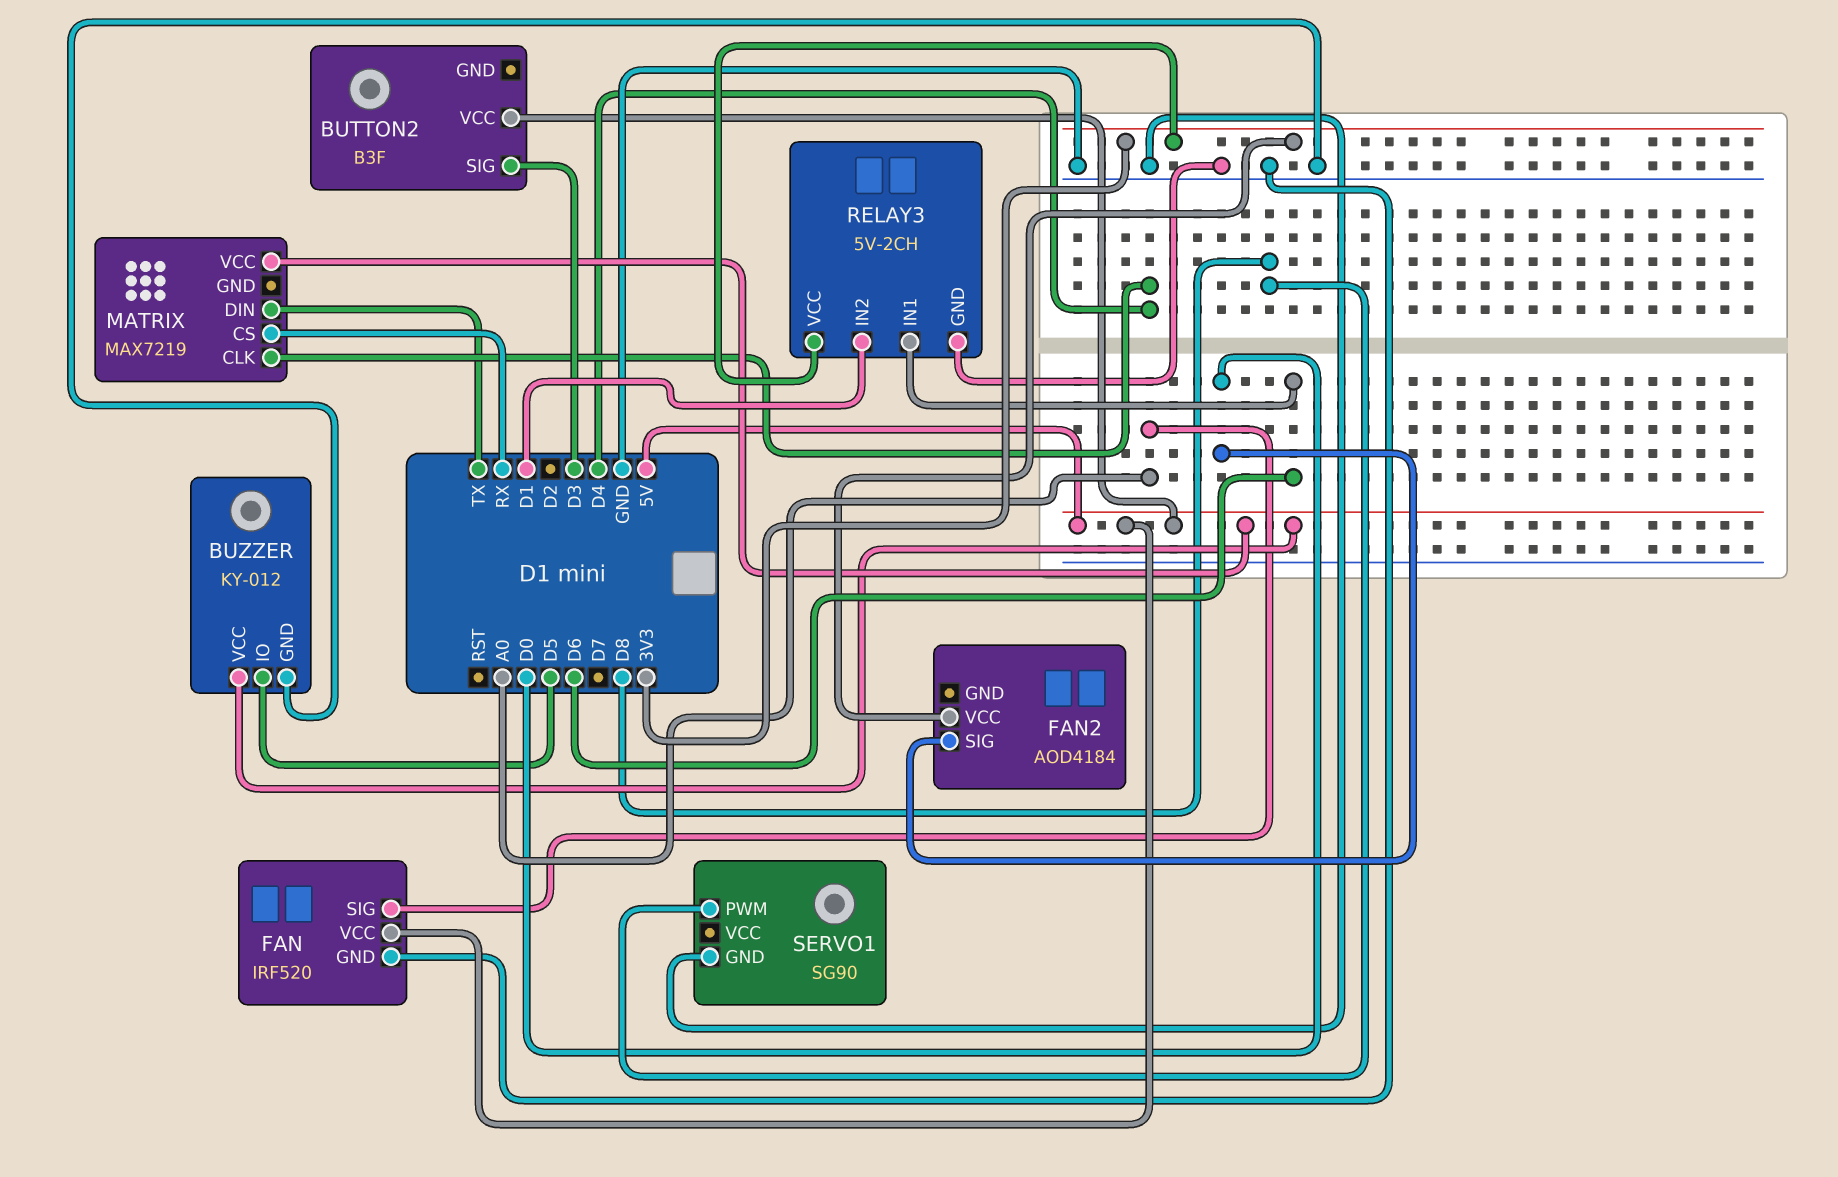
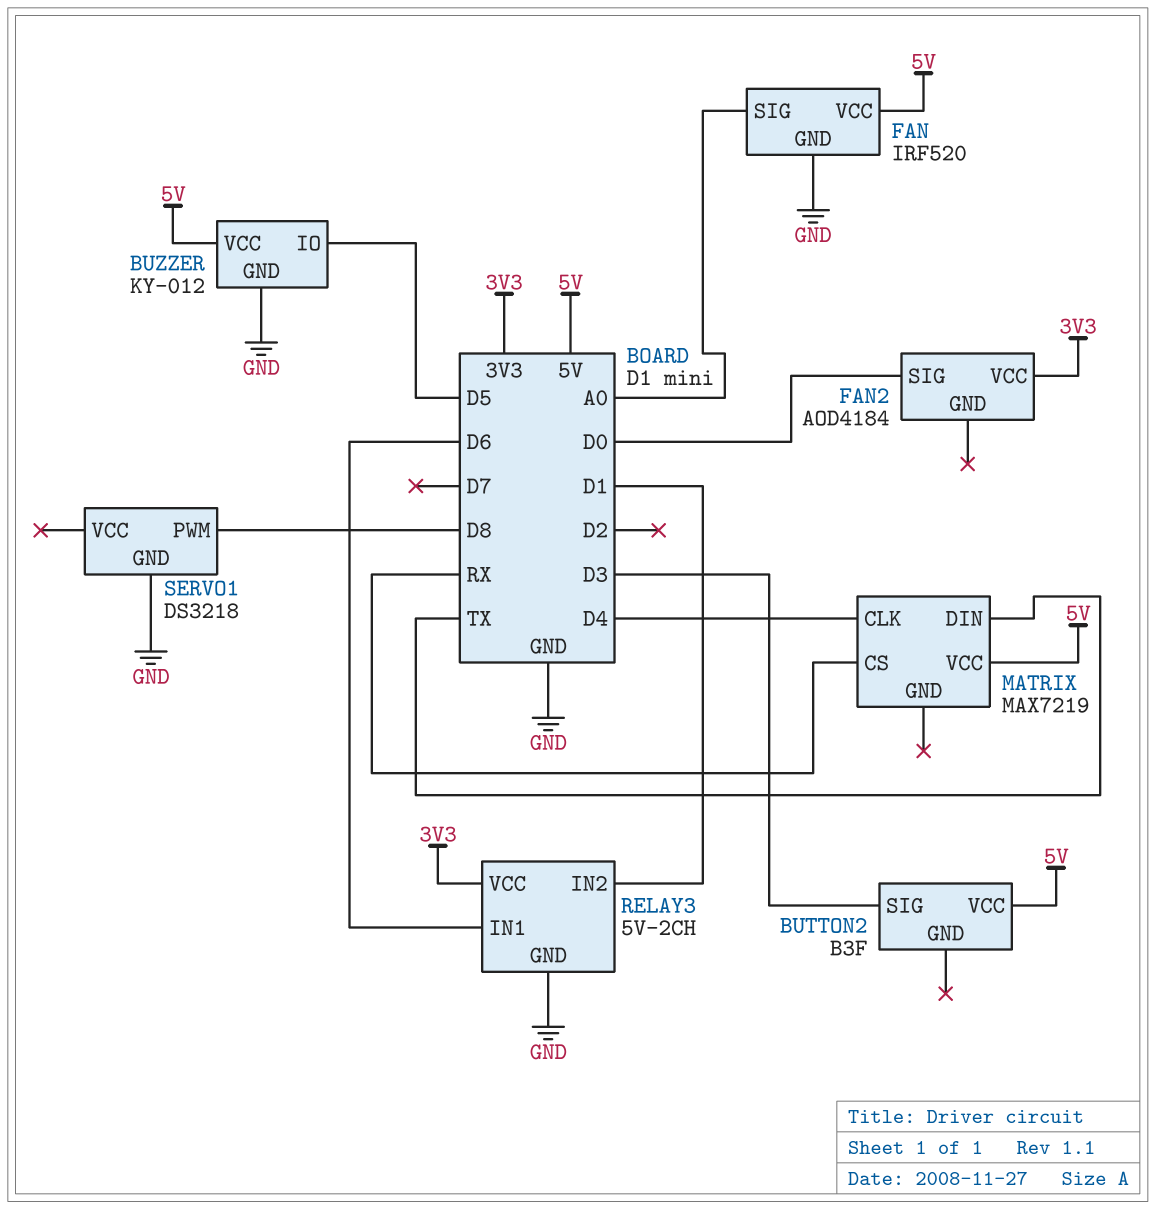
SERVO1: SG90 -> DS3218

